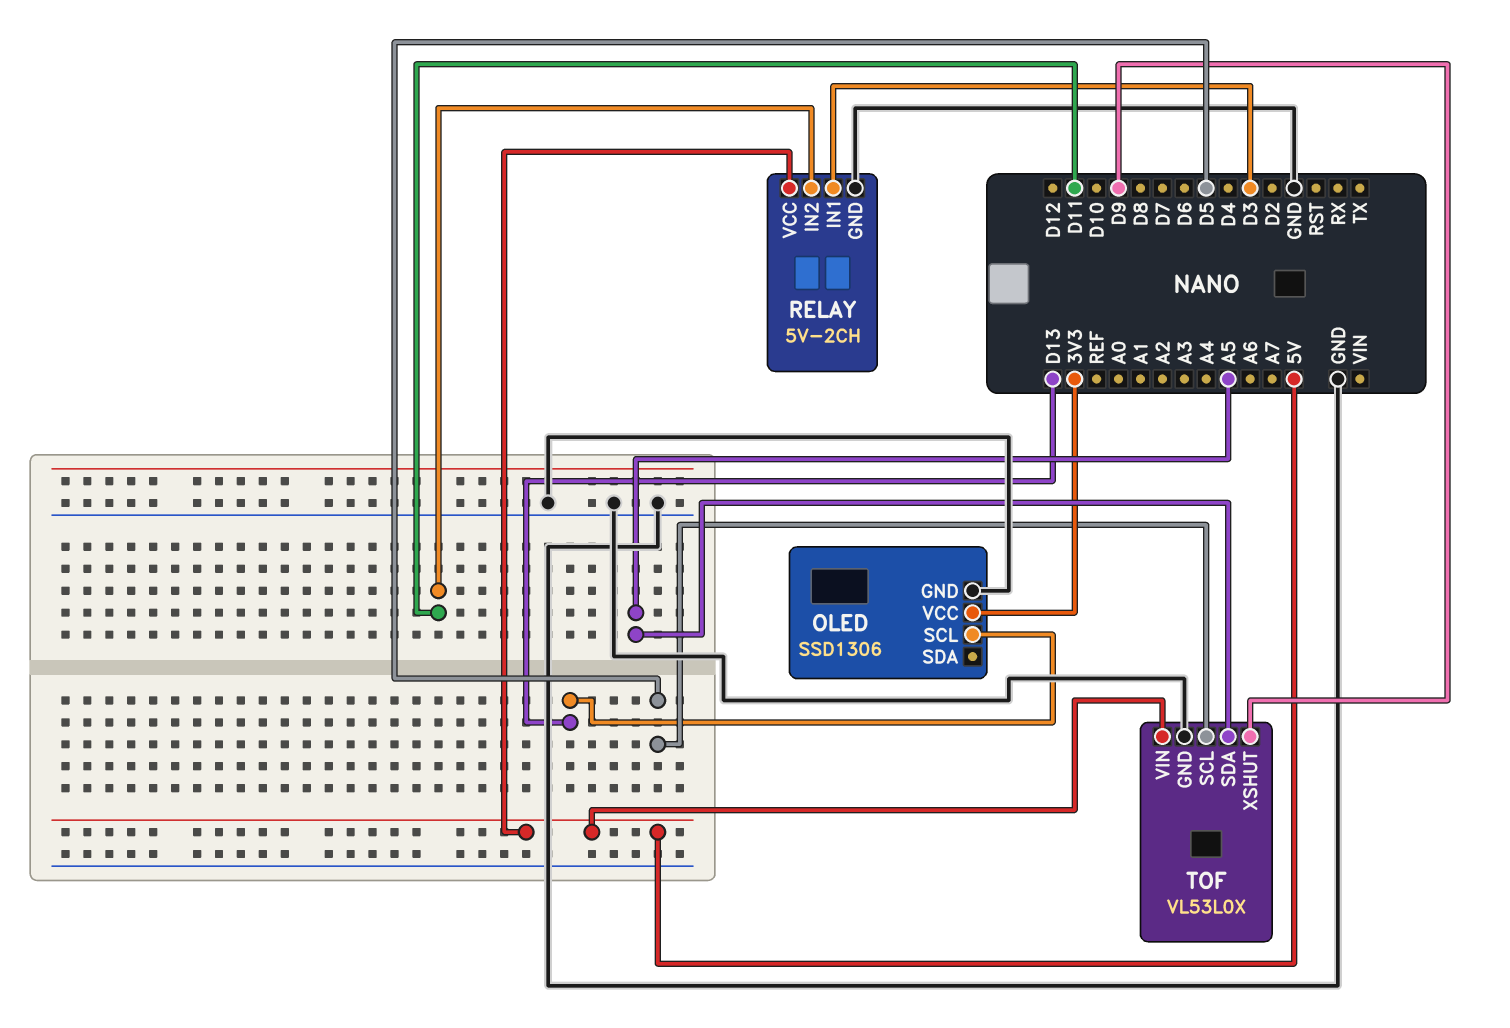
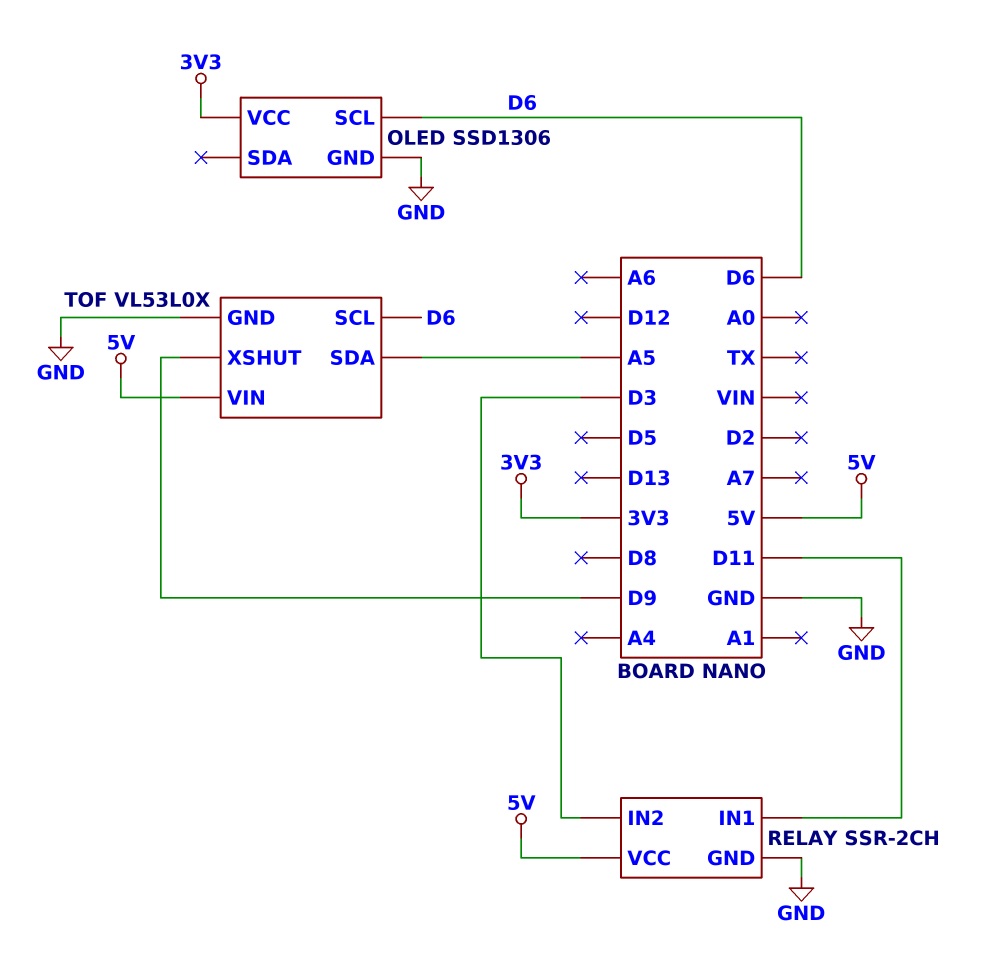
OLED pin SCL: D13 -> D6
RELAY: 5V-2CH -> SSR-2CH
RELAY pin IN1: D3 -> D11
RELAY pin IN2: D11 -> D3
TOF pin SCL: D5 -> D6

